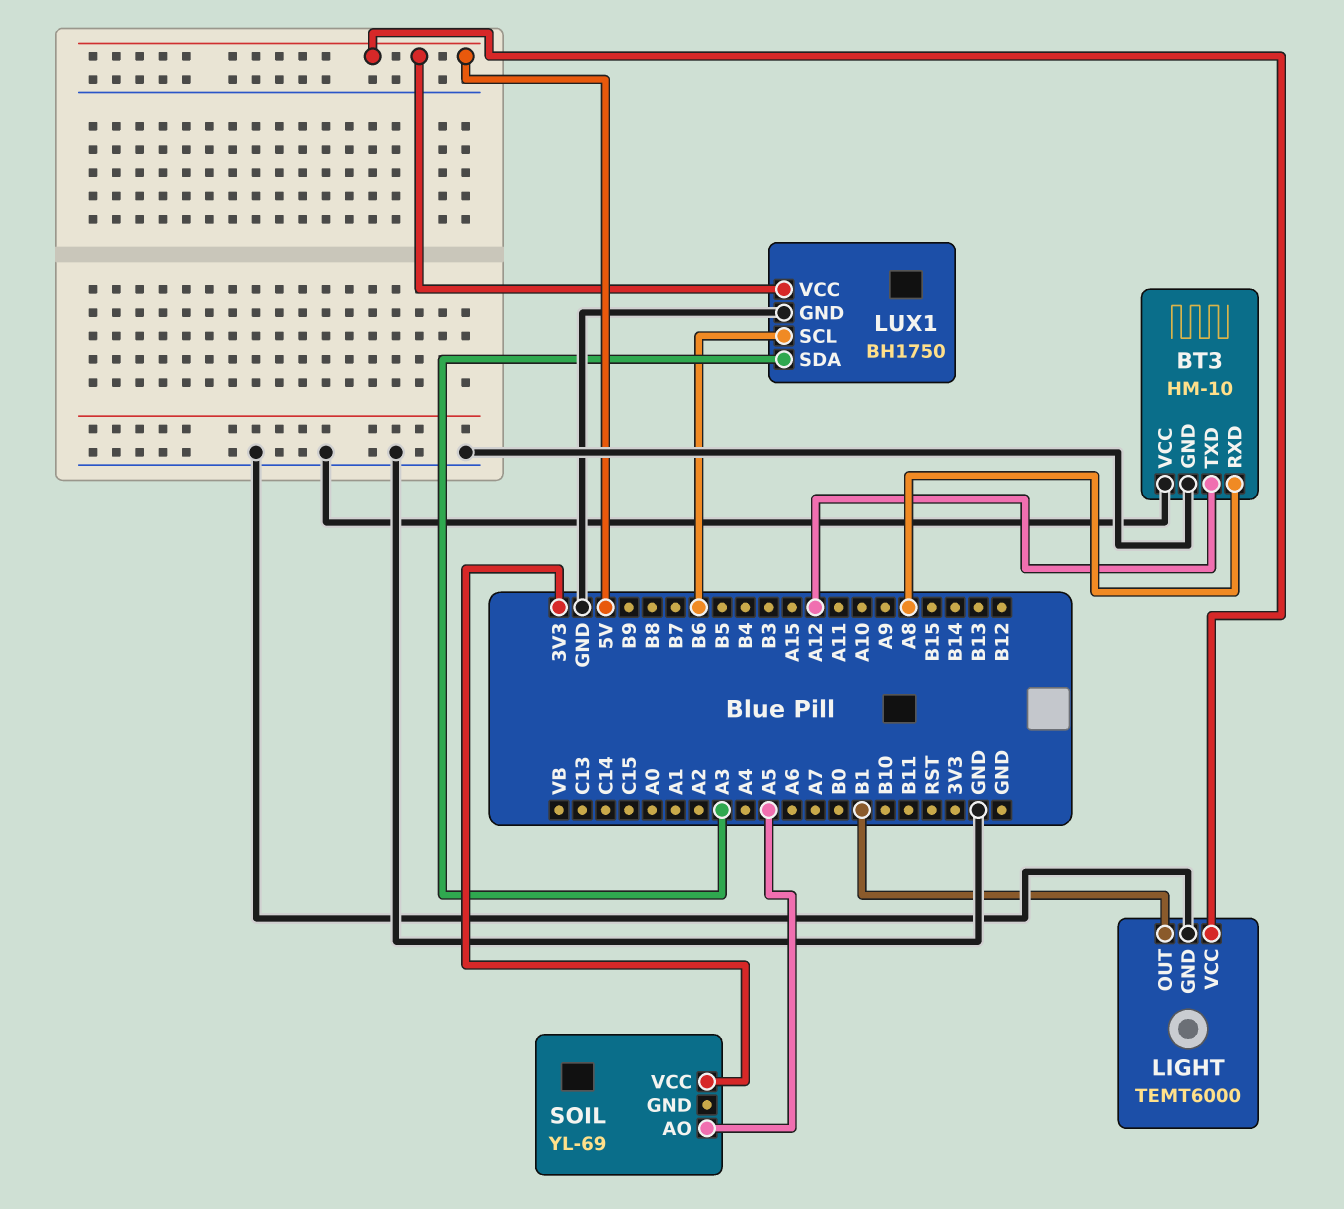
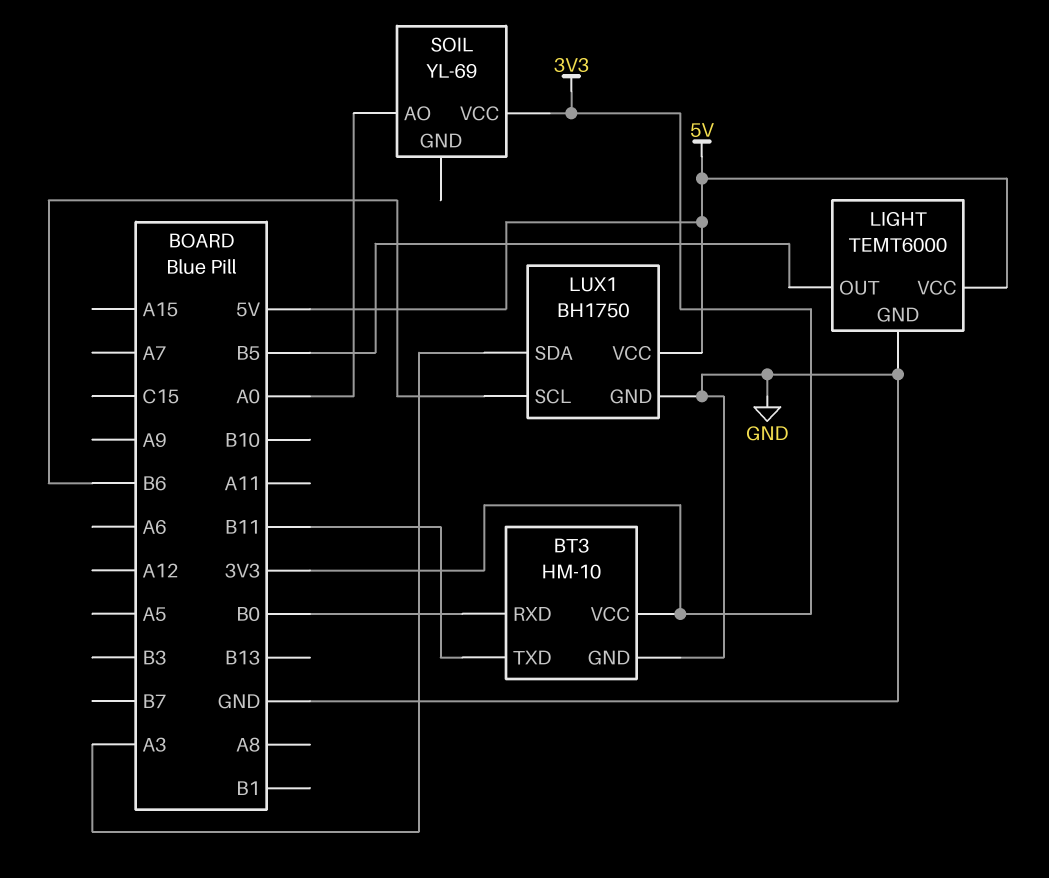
BT3 pin RXD: A8 -> B0
BT3 pin TXD: A12 -> B11
BT3 pin VCC: GND -> 3V3
LIGHT pin OUT: B1 -> B5
SOIL pin AO: A5 -> A0

